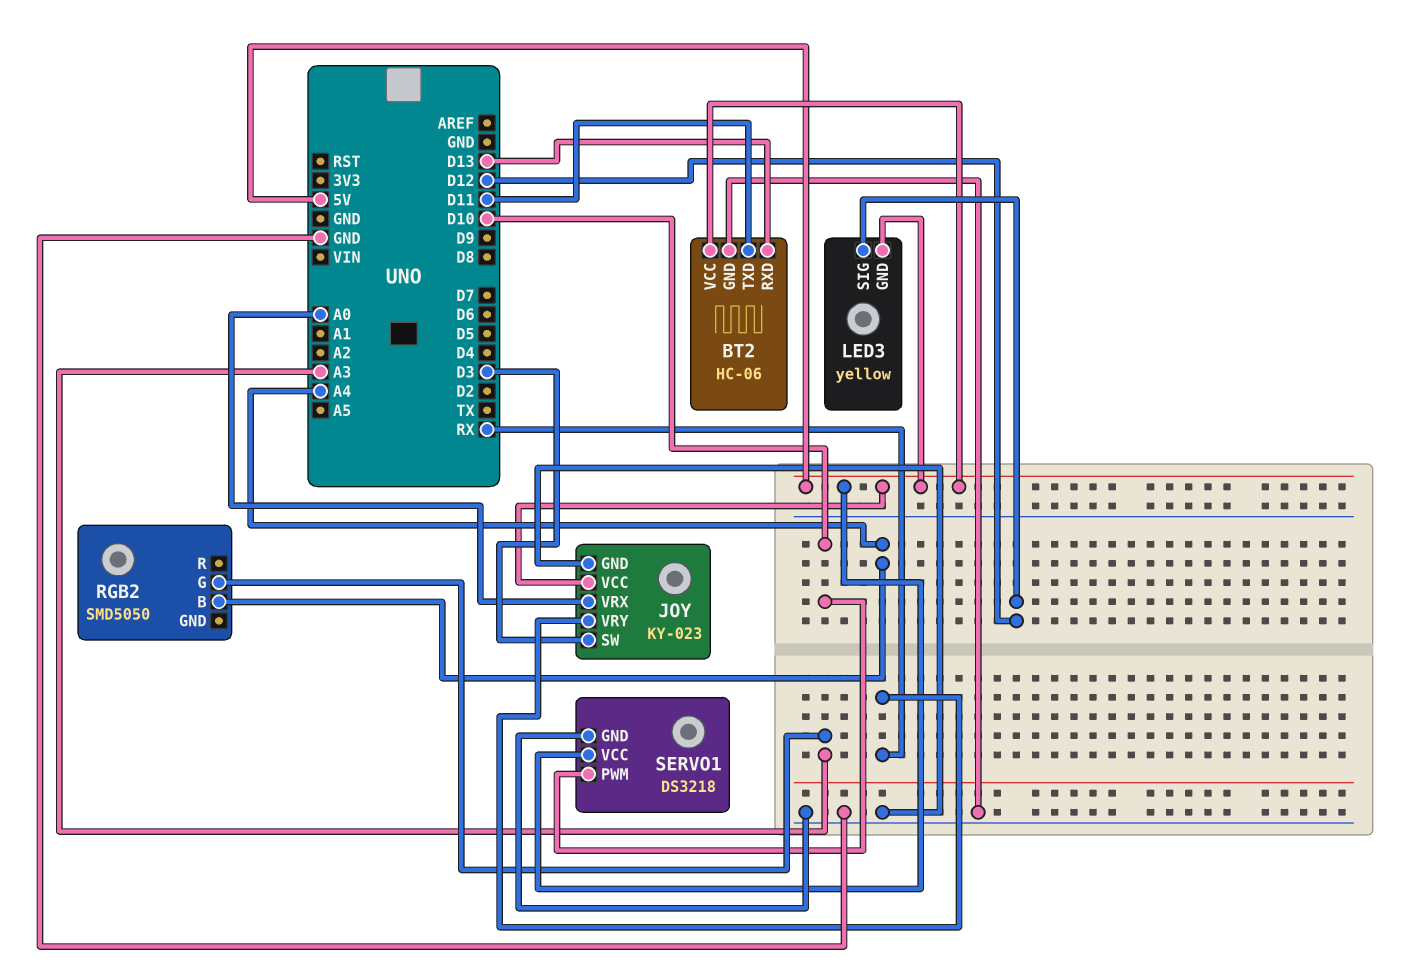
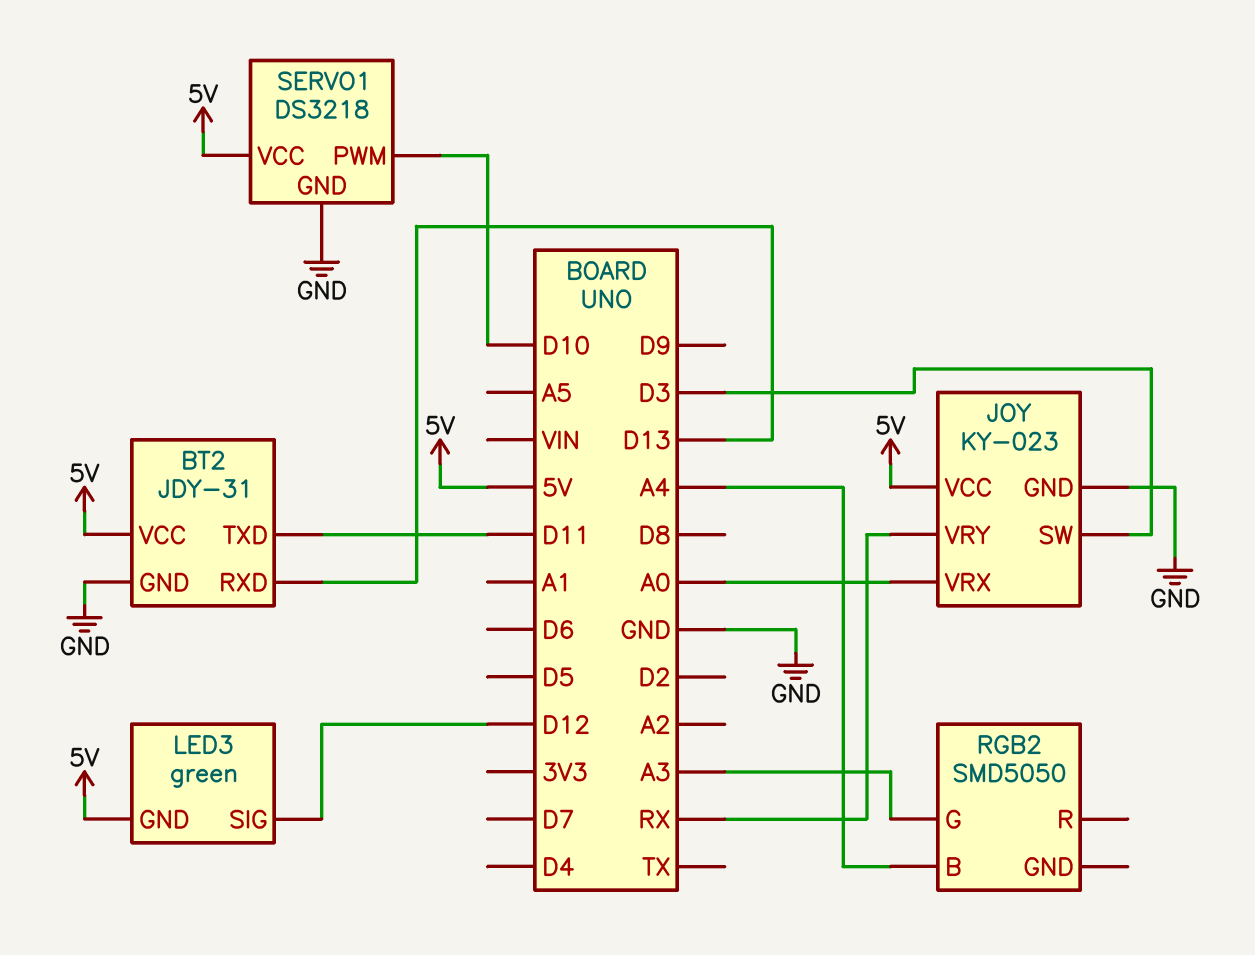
BT2: HC-06 -> JDY-31
LED3: yellow -> green

